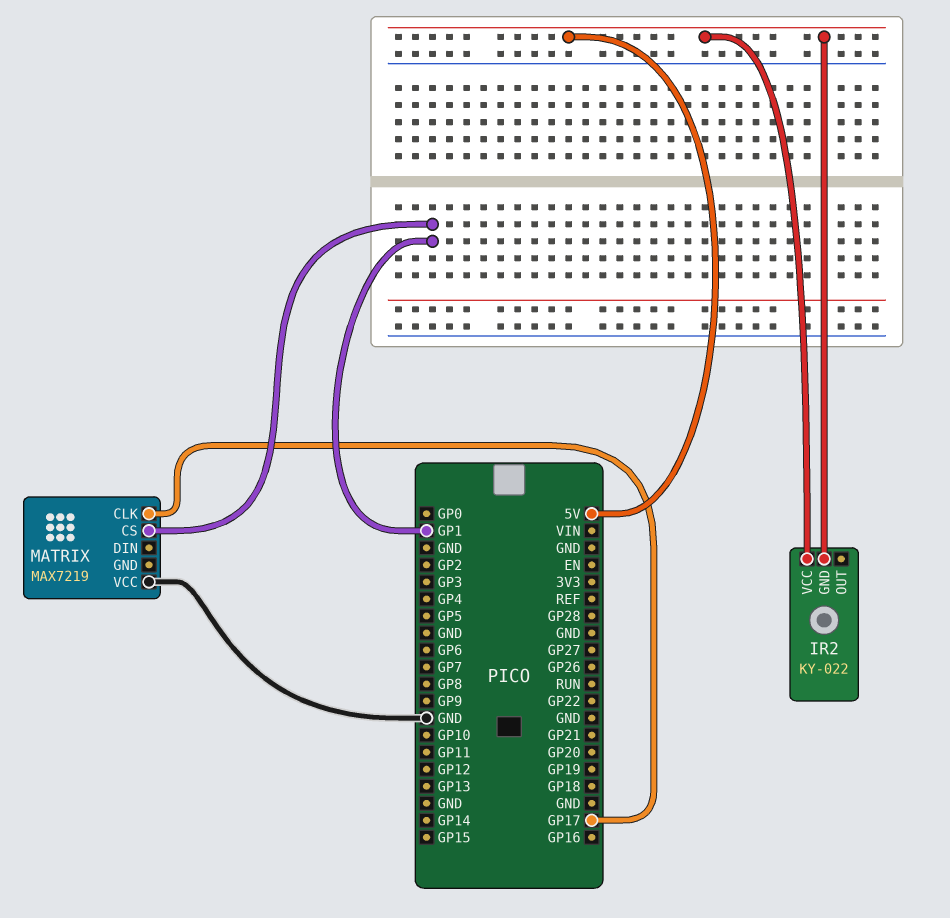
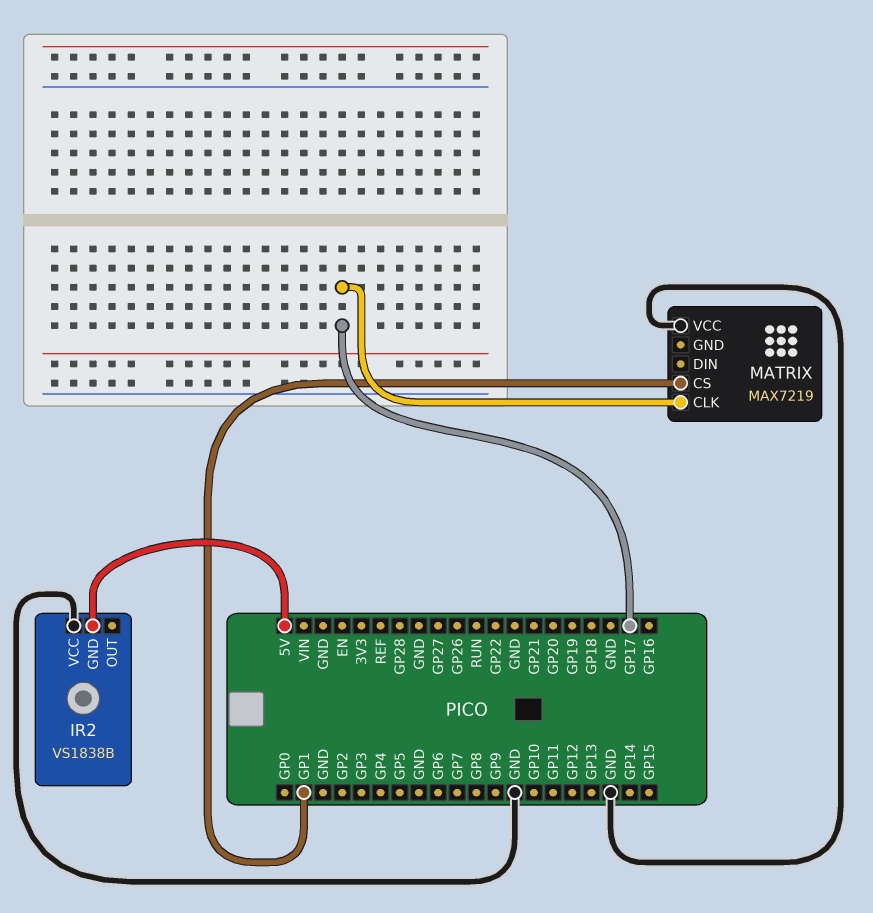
IR2: KY-022 -> VS1838B
IR2 pin VCC: 5V -> GND

